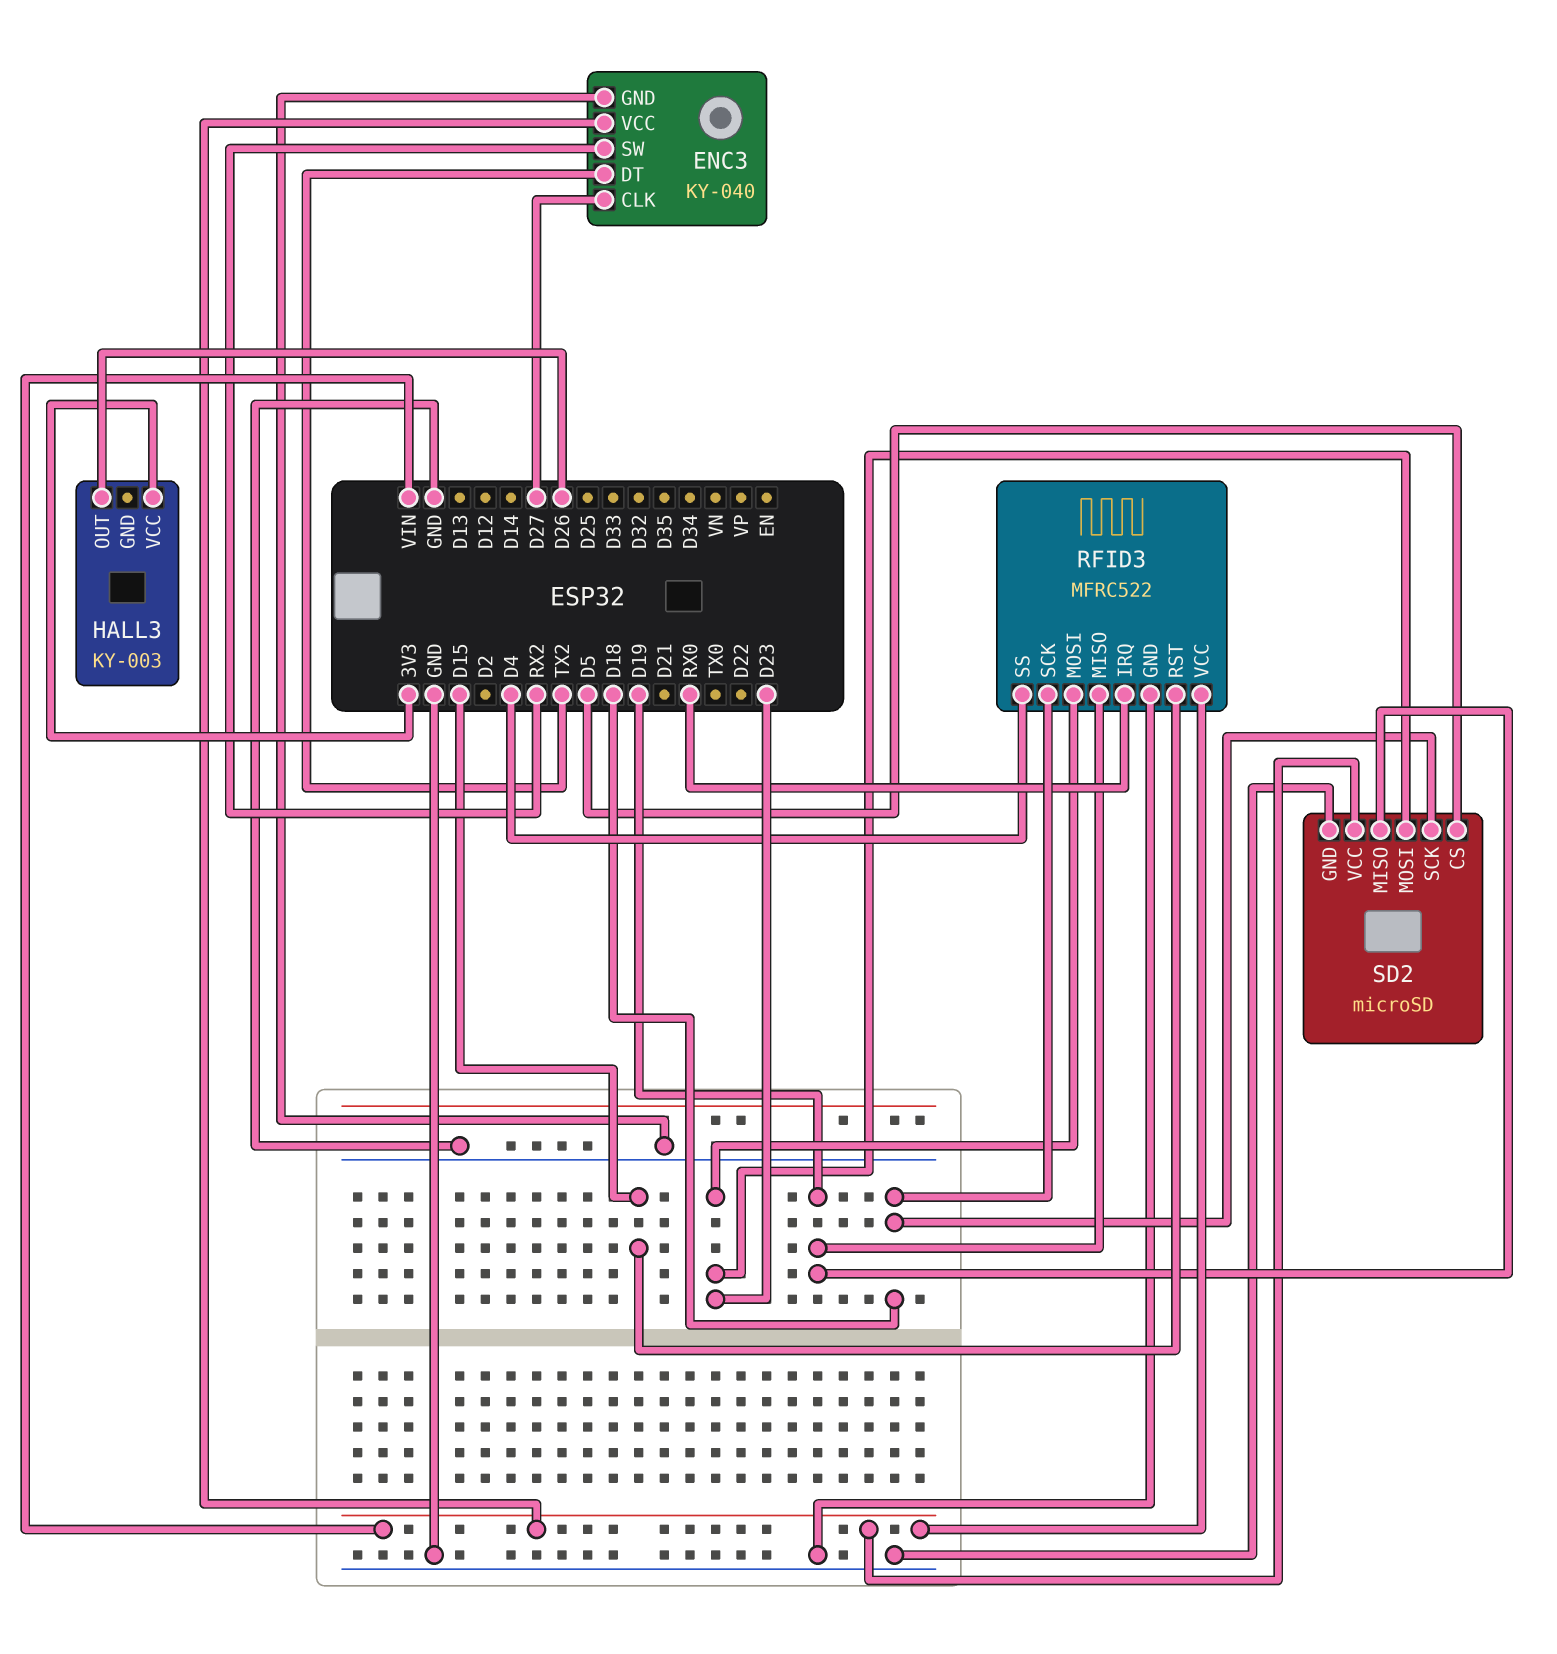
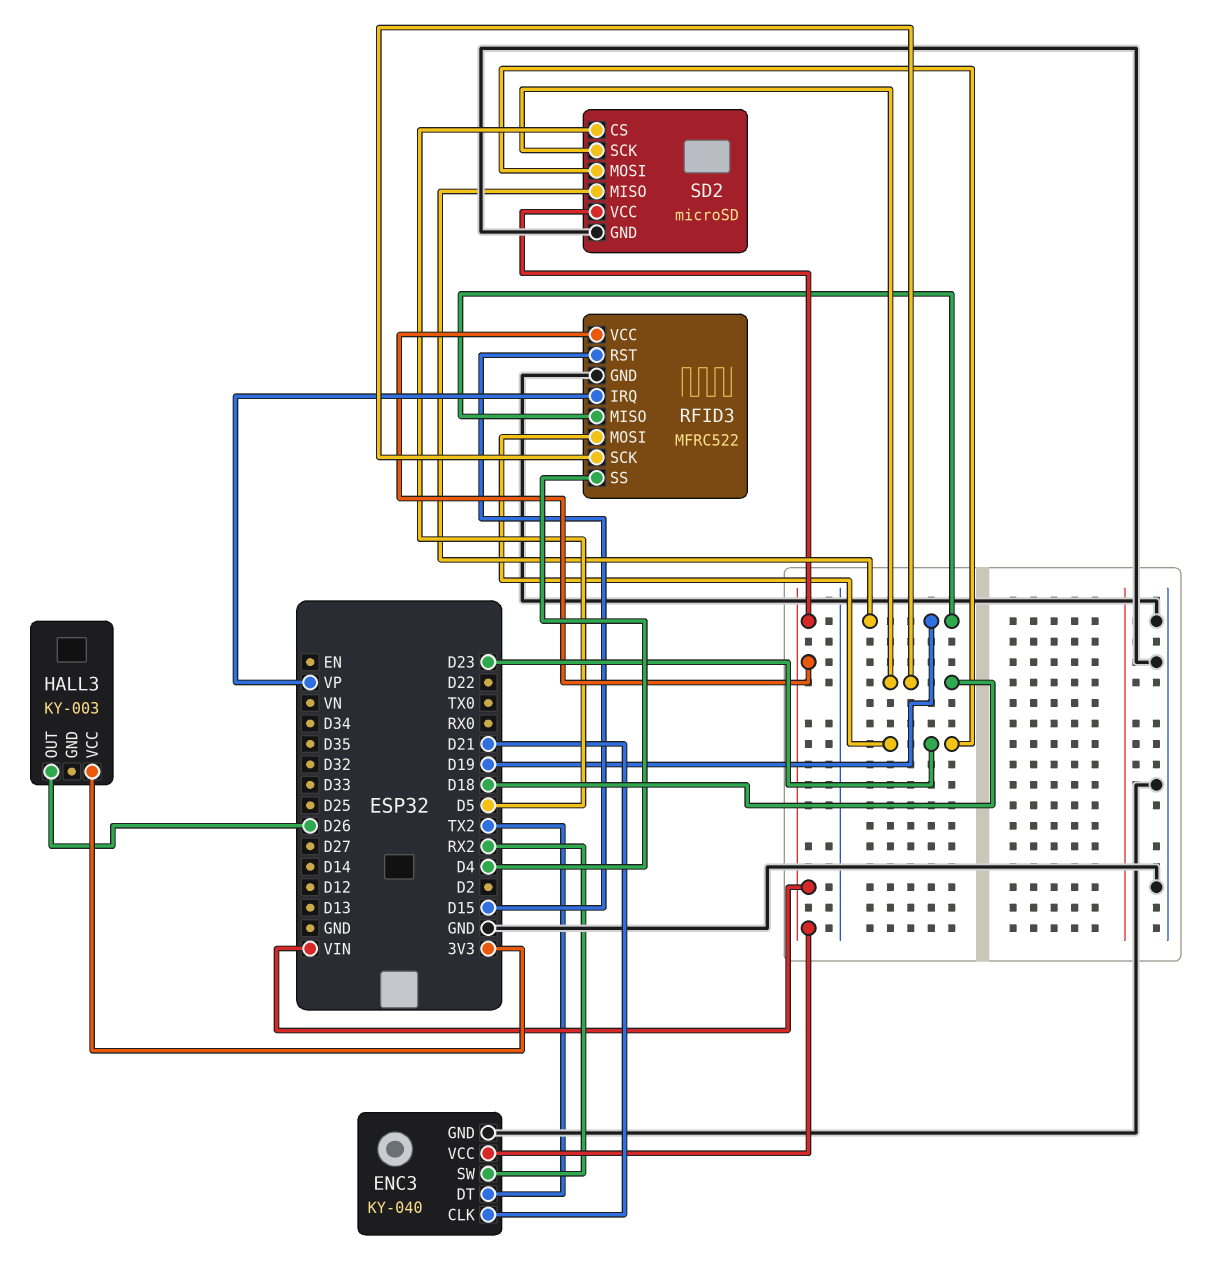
ENC3 pin CLK: D27 -> D21
RFID3 pin IRQ: RX0 -> VP

